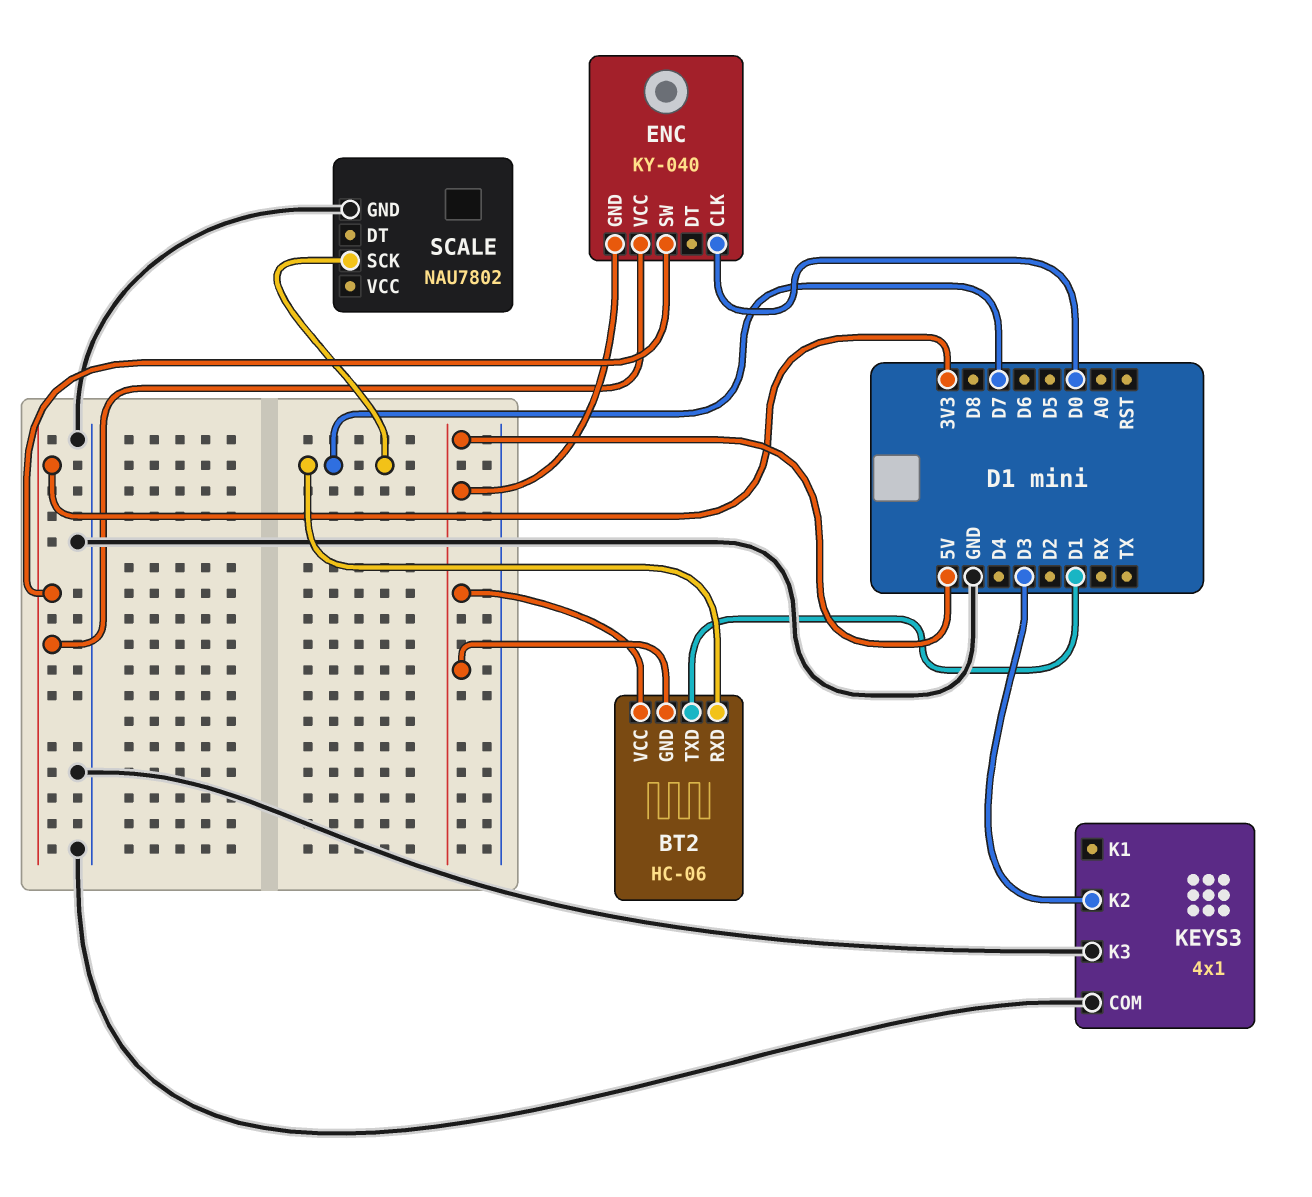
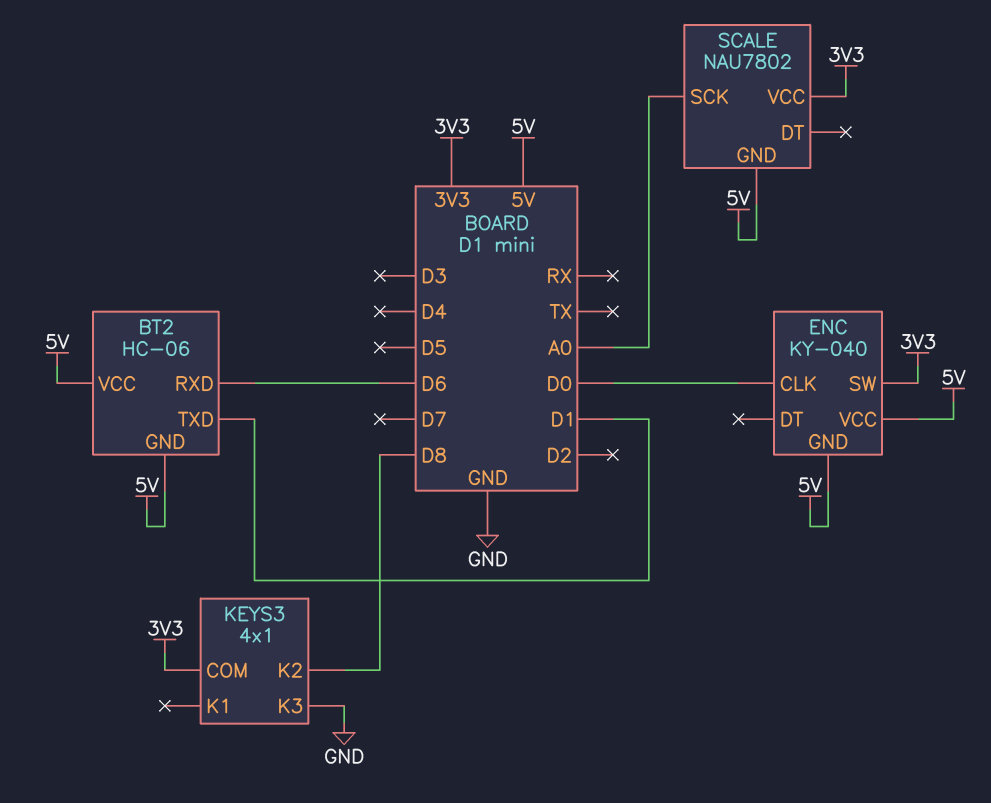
BT2 pin RXD: D7 -> D6
ENC pin VCC: 3V3 -> 5V
KEYS3 pin COM: GND -> 3V3
KEYS3 pin K2: D3 -> D8
SCALE pin GND: GND -> 5V
SCALE pin SCK: D7 -> A0
SCALE pin VCC: none -> 3V3

